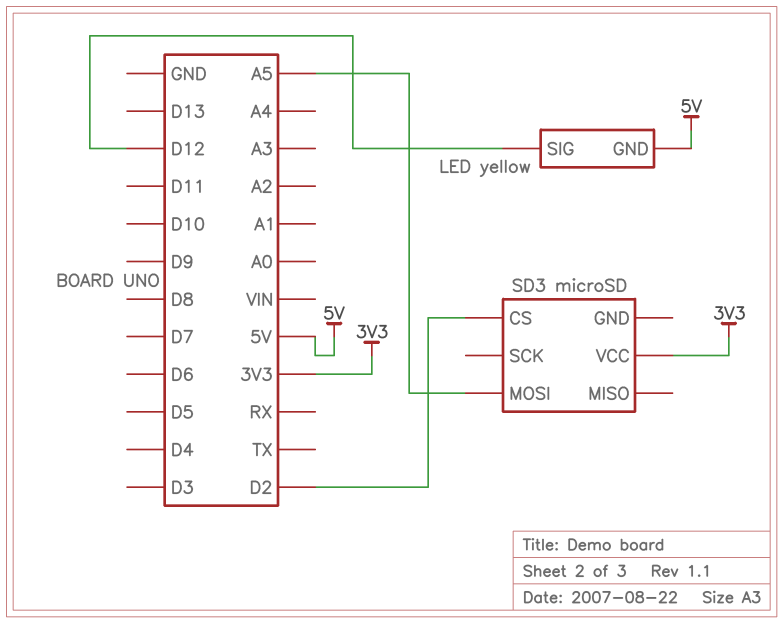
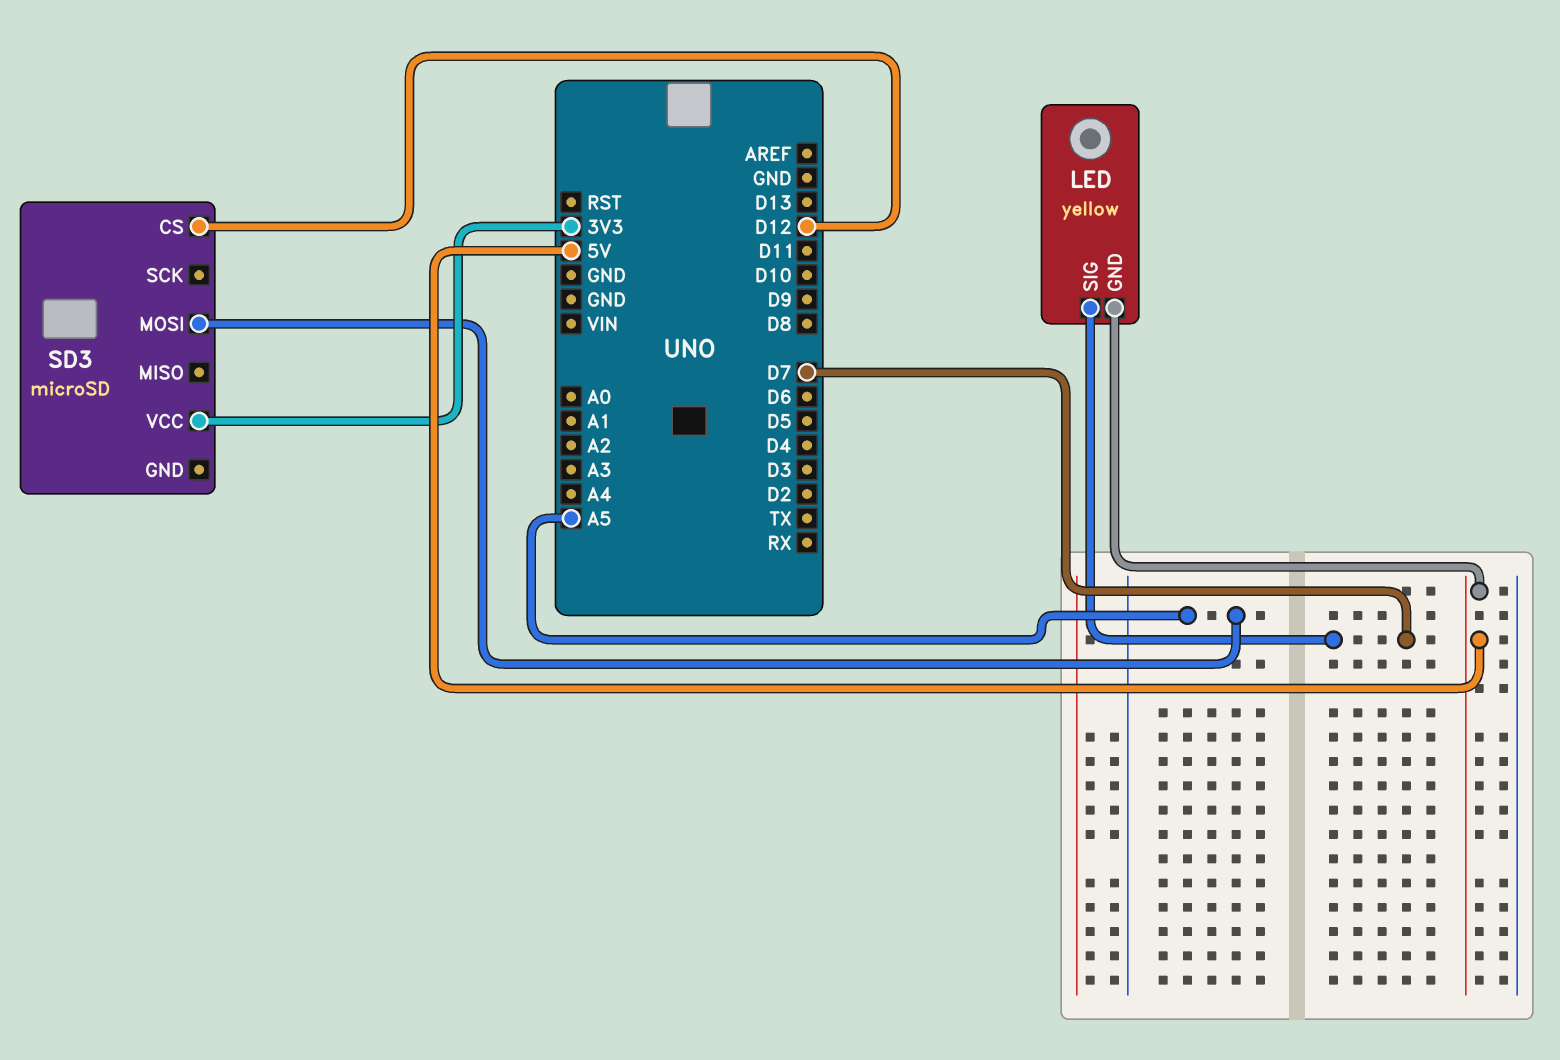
LED pin SIG: D12 -> D7
SD3 pin CS: D2 -> D12

